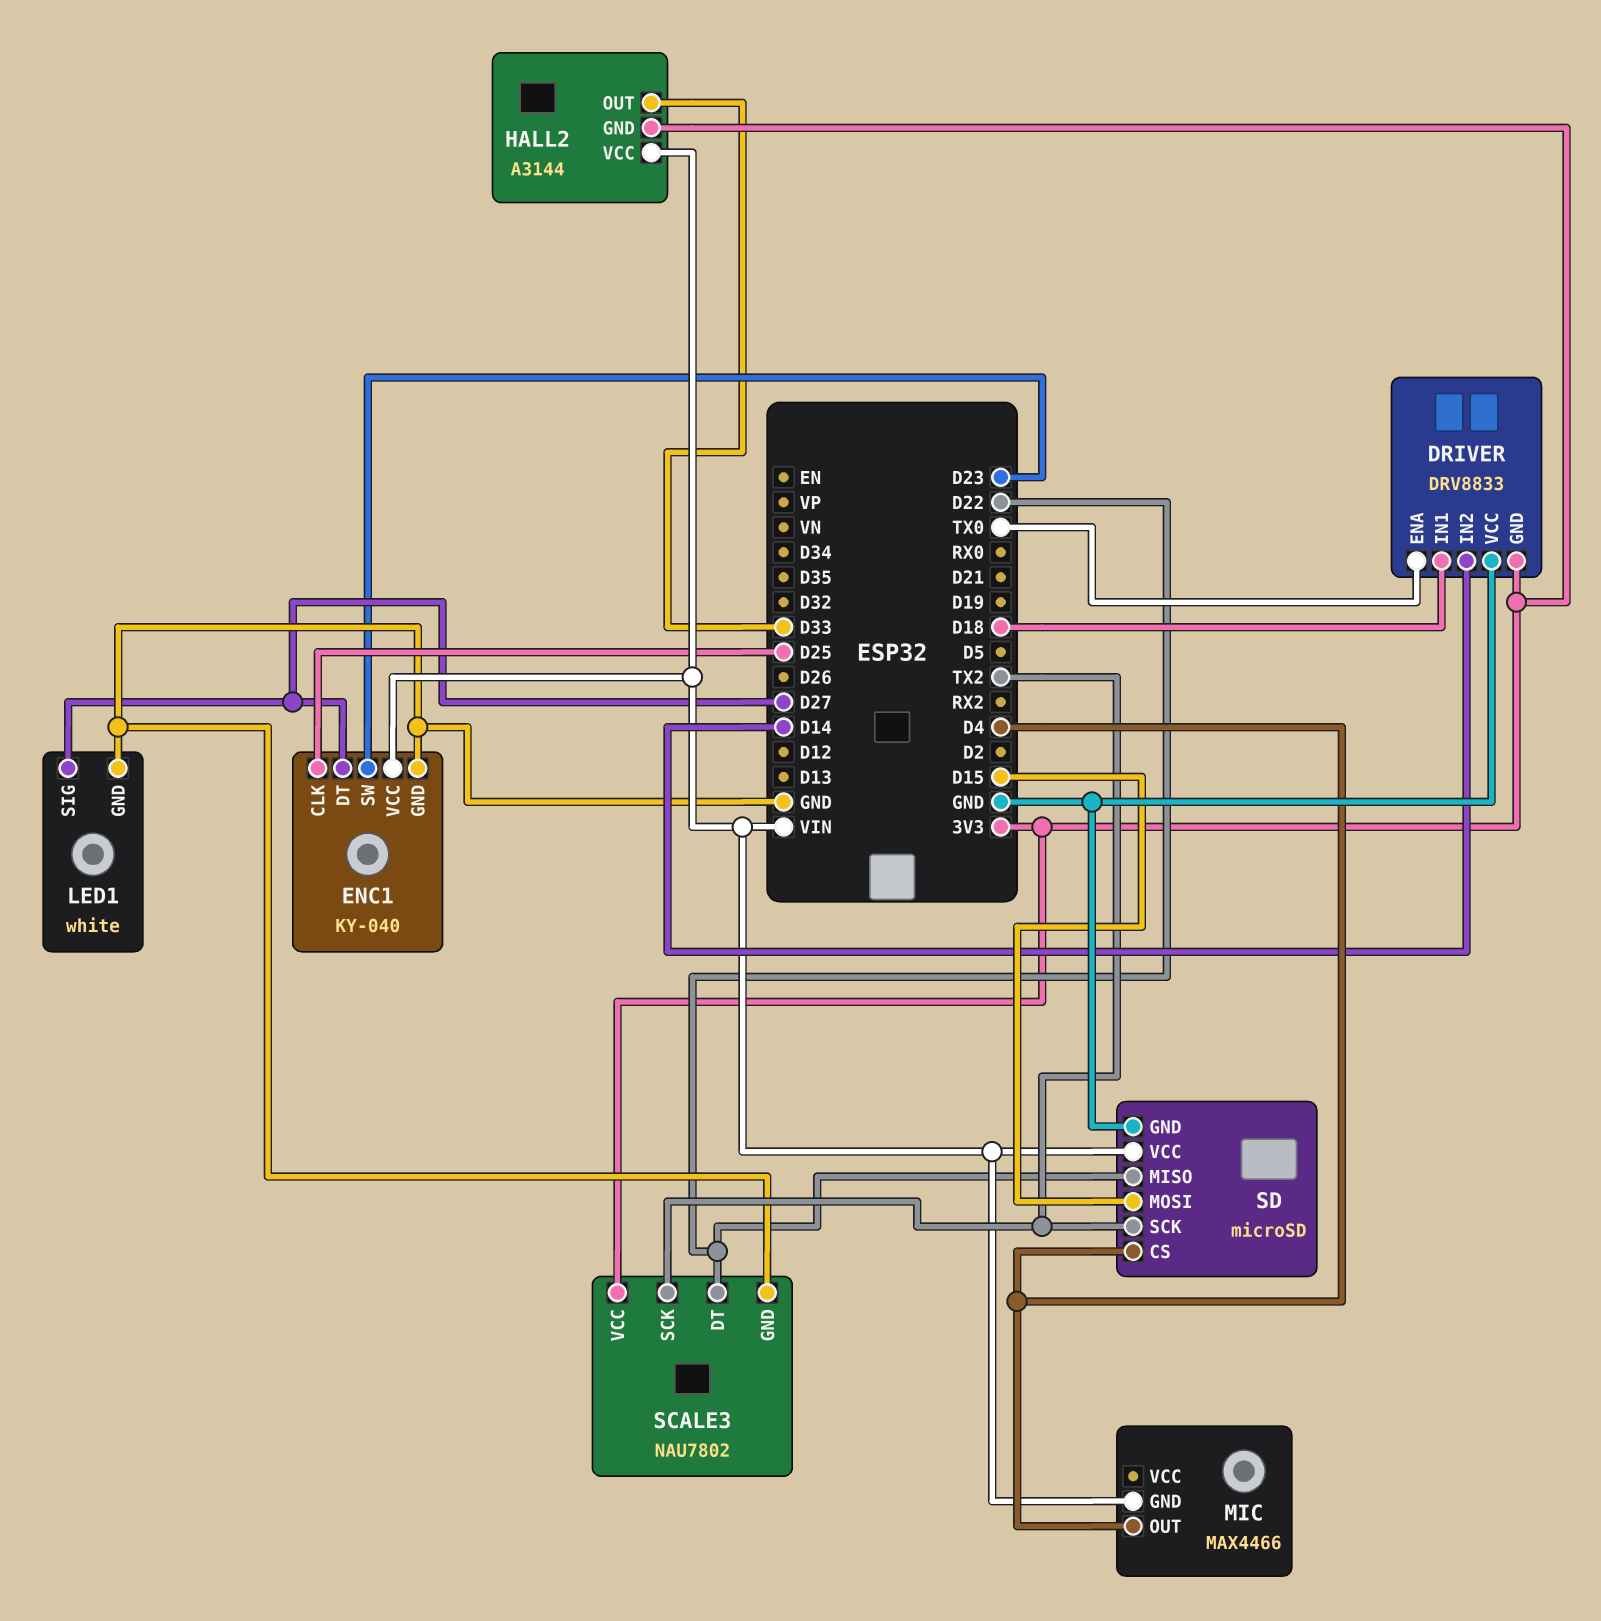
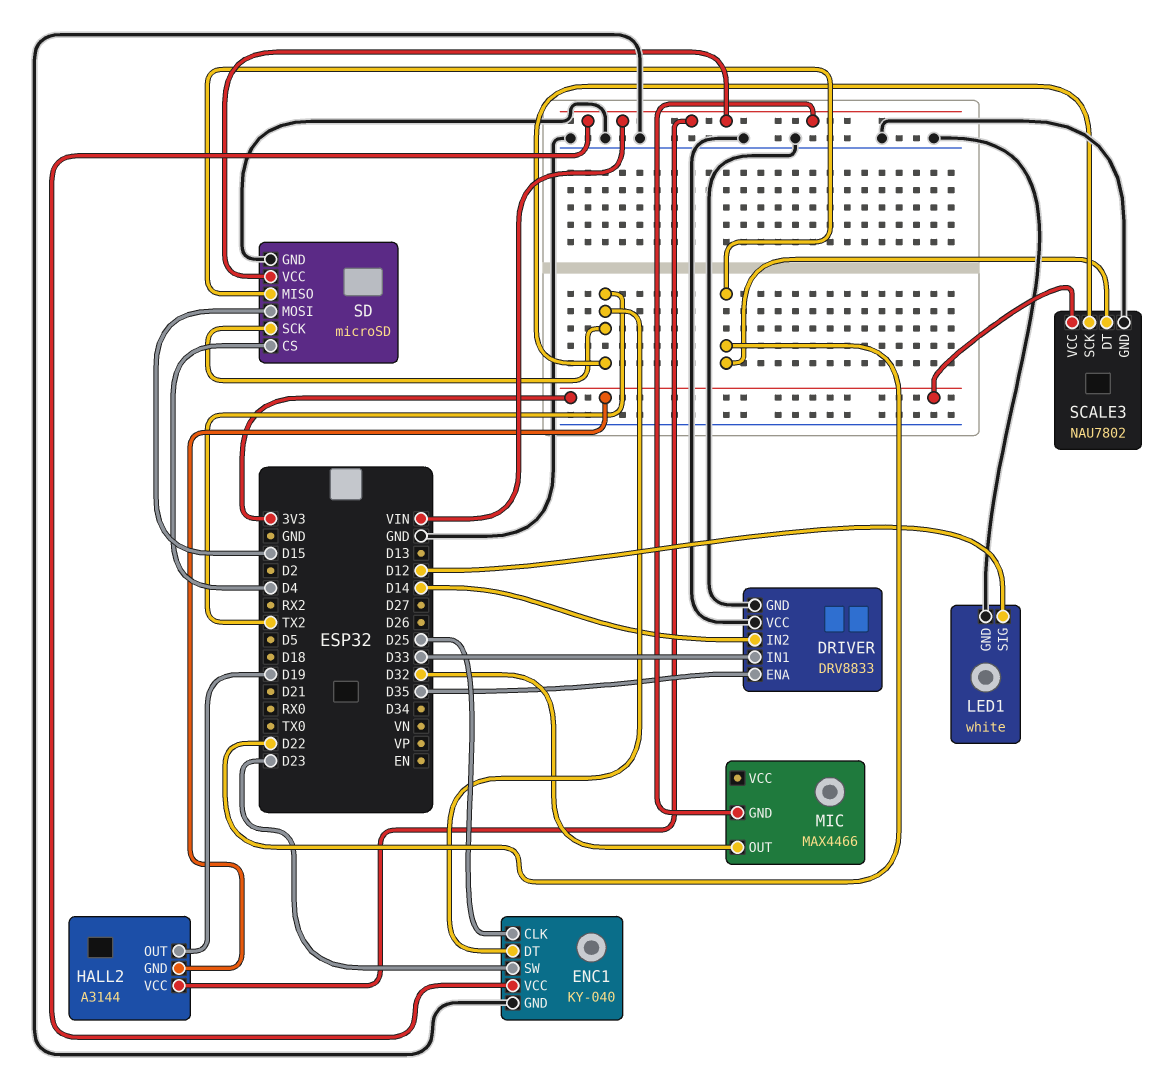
DRIVER pin ENA: TX0 -> D35
DRIVER pin GND: 3V3 -> GND
DRIVER pin IN1: D18 -> D33
ENC1 pin DT: D27 -> TX2
HALL2 pin OUT: D33 -> D19
LED1 pin SIG: D27 -> D12
MIC pin OUT: D4 -> D32

